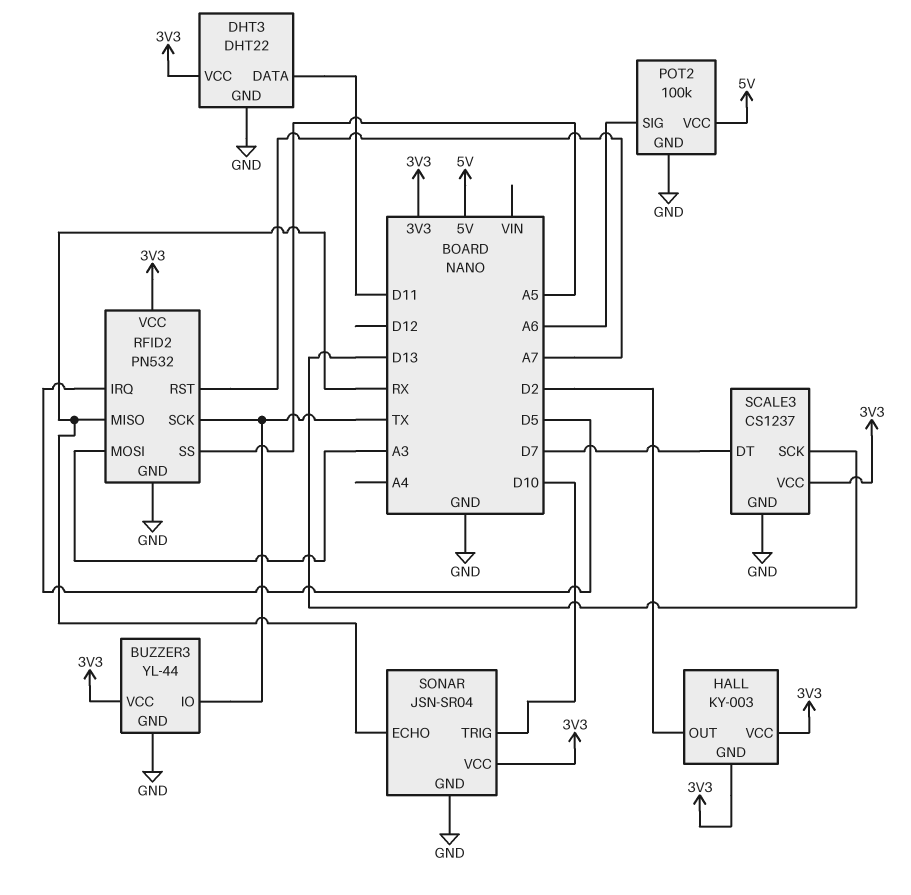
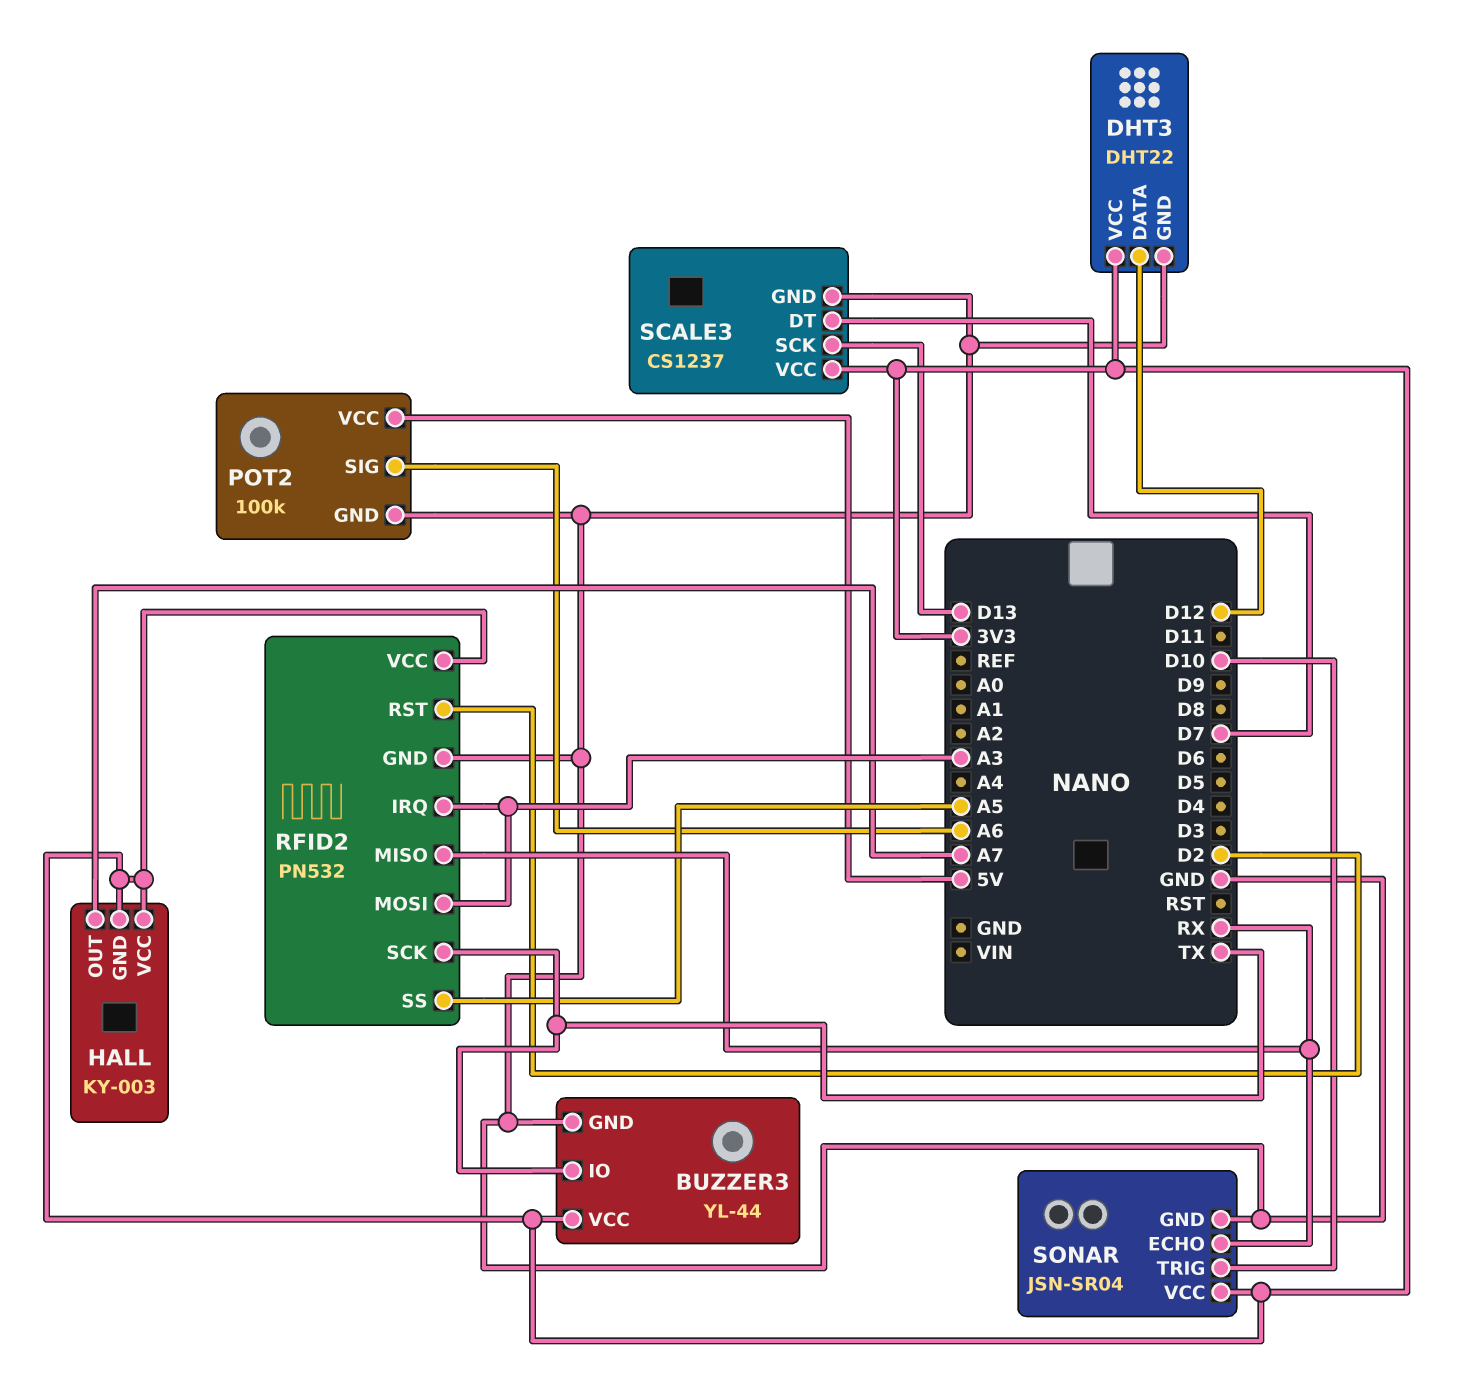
DHT3 pin DATA: D11 -> D12
HALL pin OUT: D2 -> A7
RFID2 pin IRQ: D5 -> A3
RFID2 pin RST: A7 -> D2

